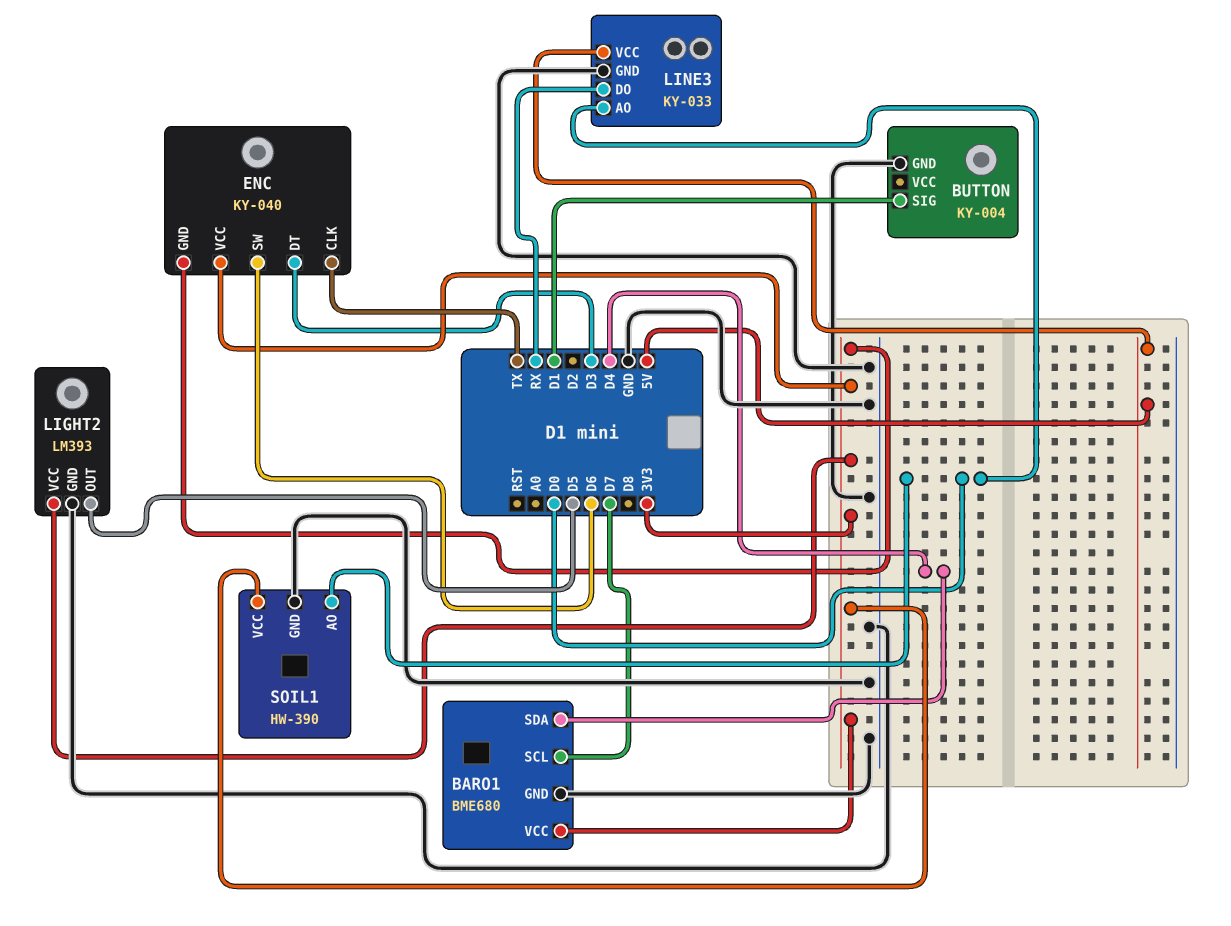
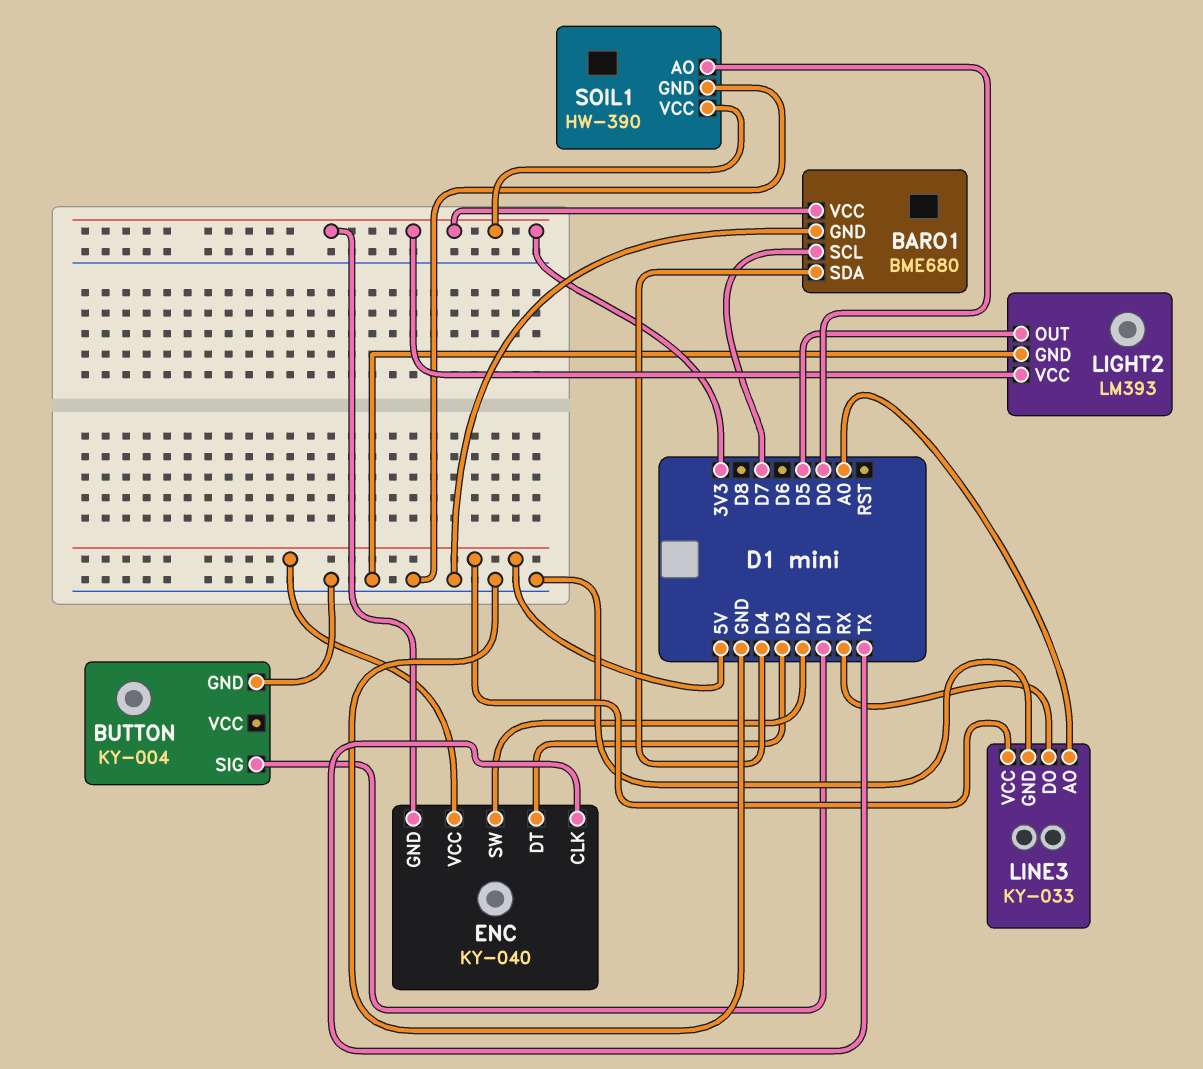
ENC pin SW: D6 -> D2
ENC pin VCC: 3V3 -> 5V
LINE3 pin AO: D0 -> A0

